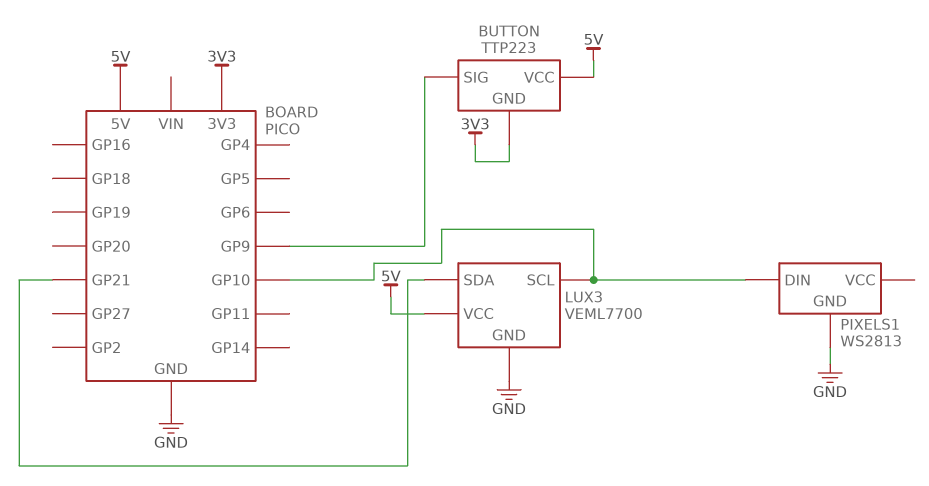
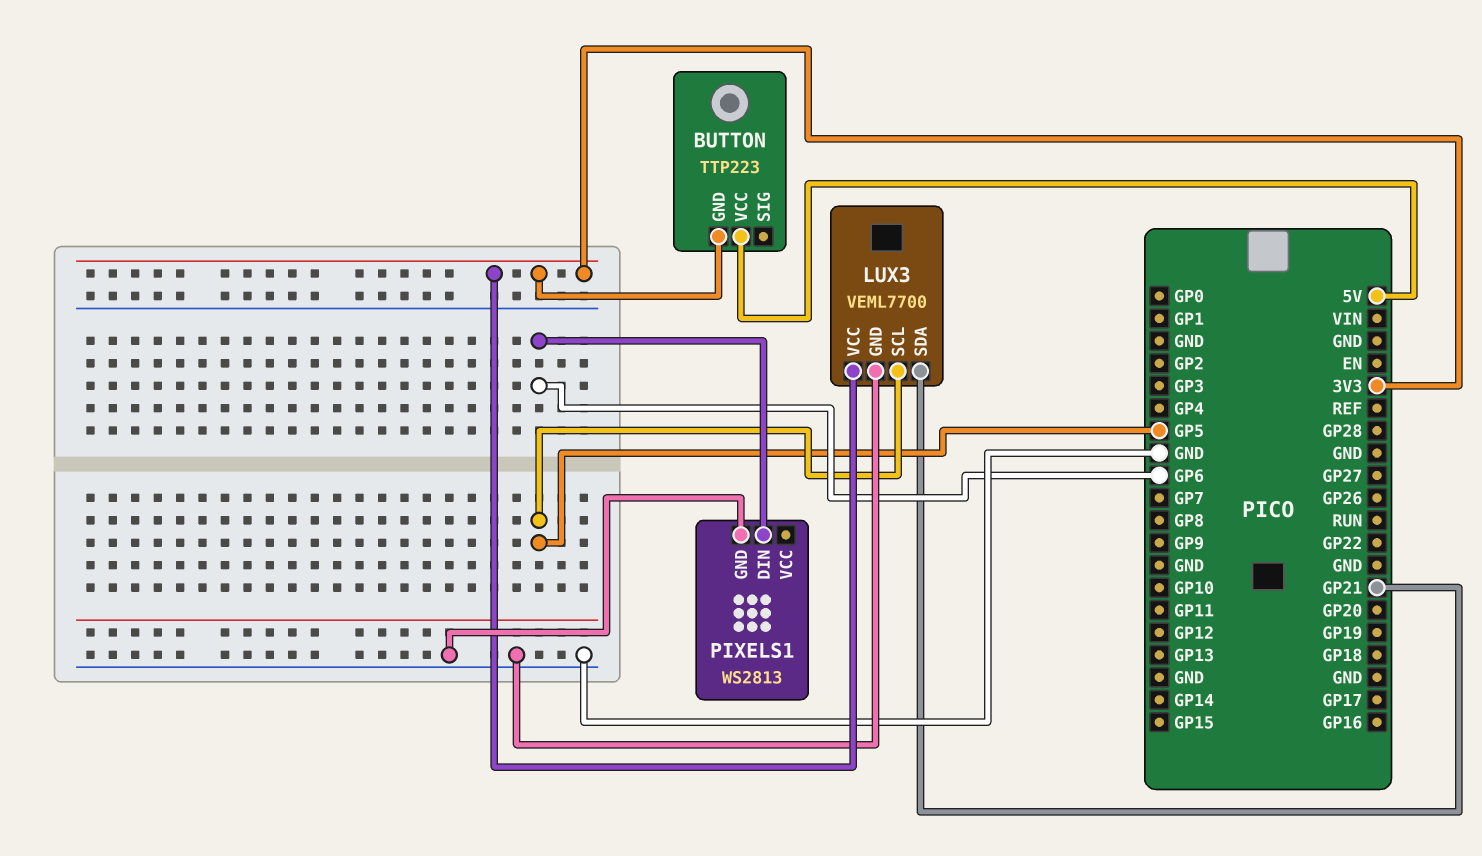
BUTTON pin SIG: GP9 -> none
LUX3 pin SCL: GP10 -> GP5
LUX3 pin VCC: 5V -> 3V3
PIXELS1 pin DIN: GP10 -> GP6

